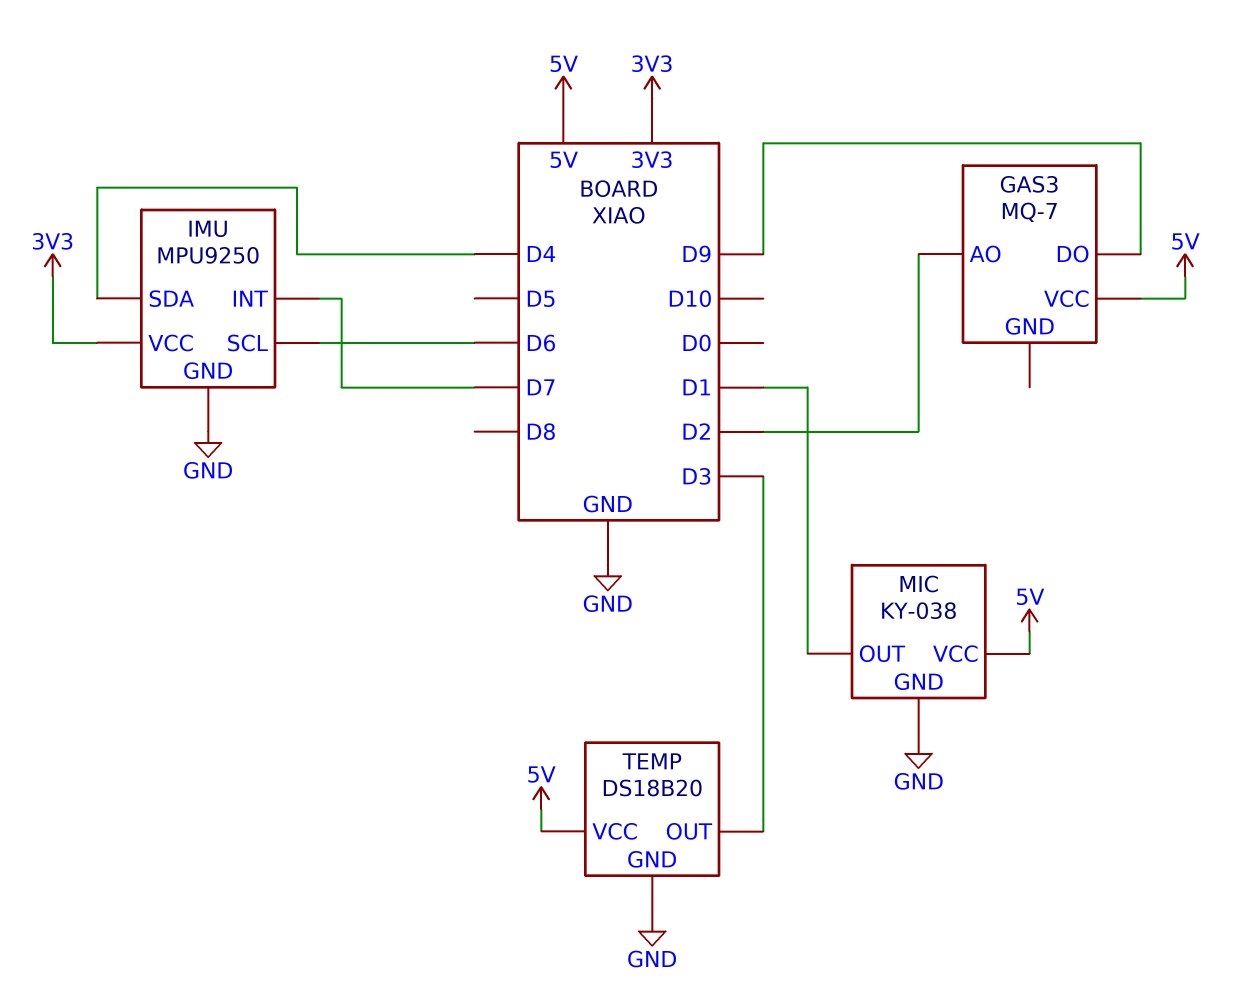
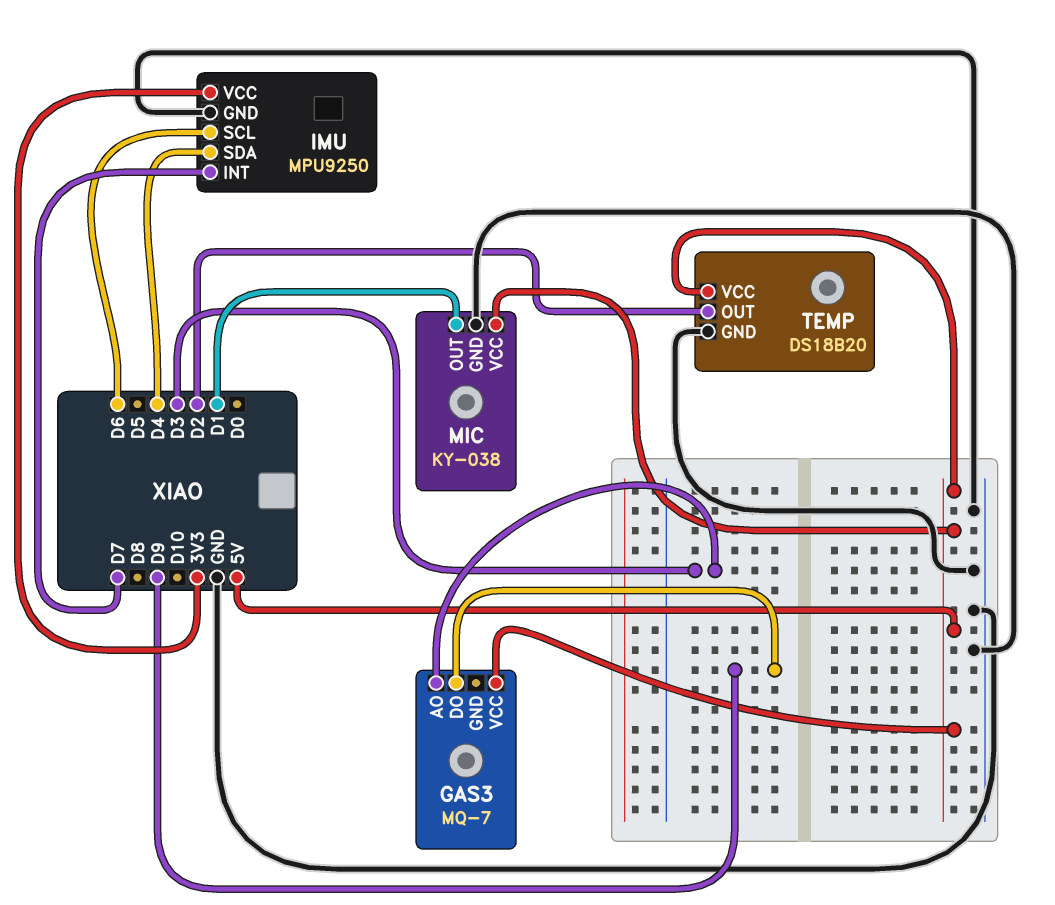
GAS3 pin AO: D2 -> D3
TEMP pin OUT: D3 -> D2

